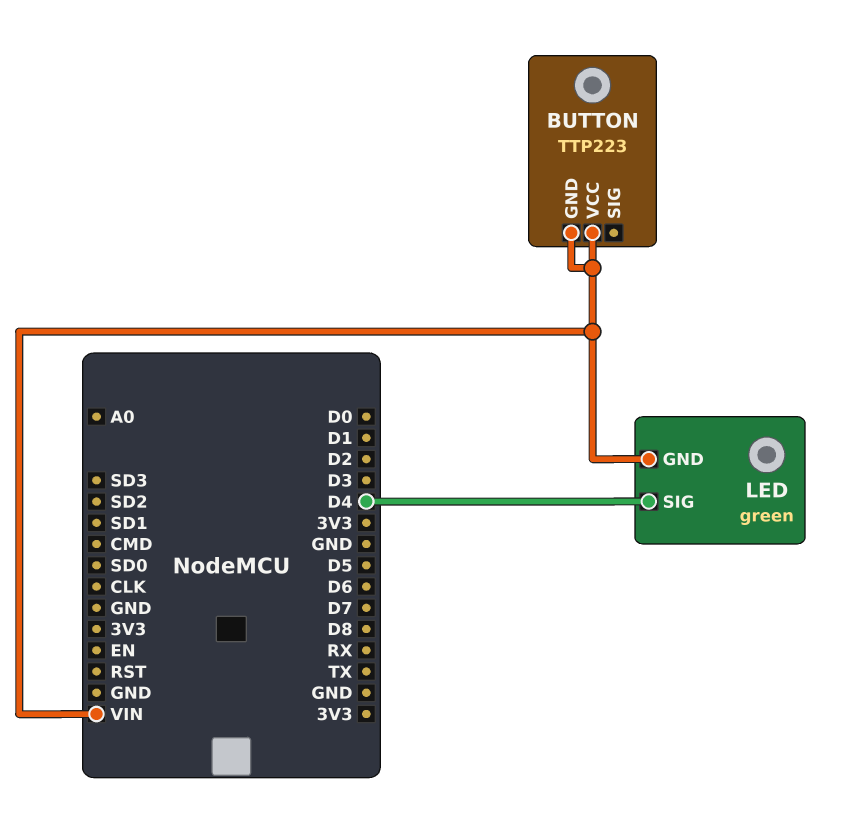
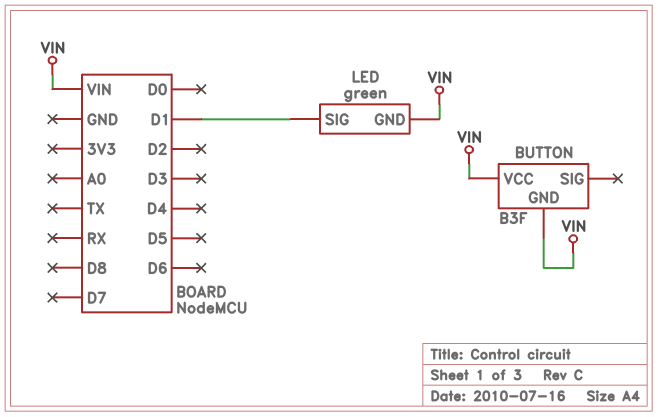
BUTTON: TTP223 -> B3F
LED pin SIG: D4 -> D1

